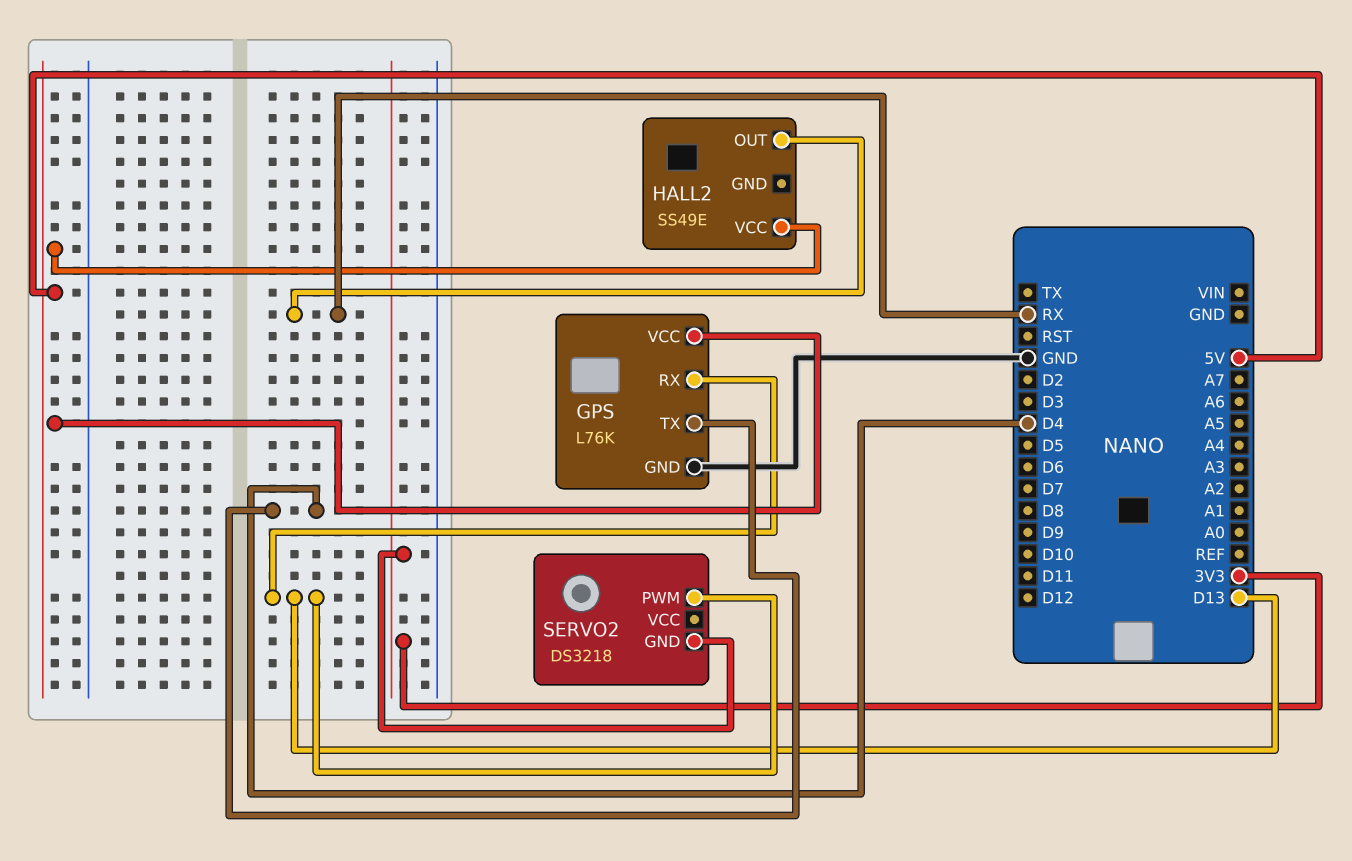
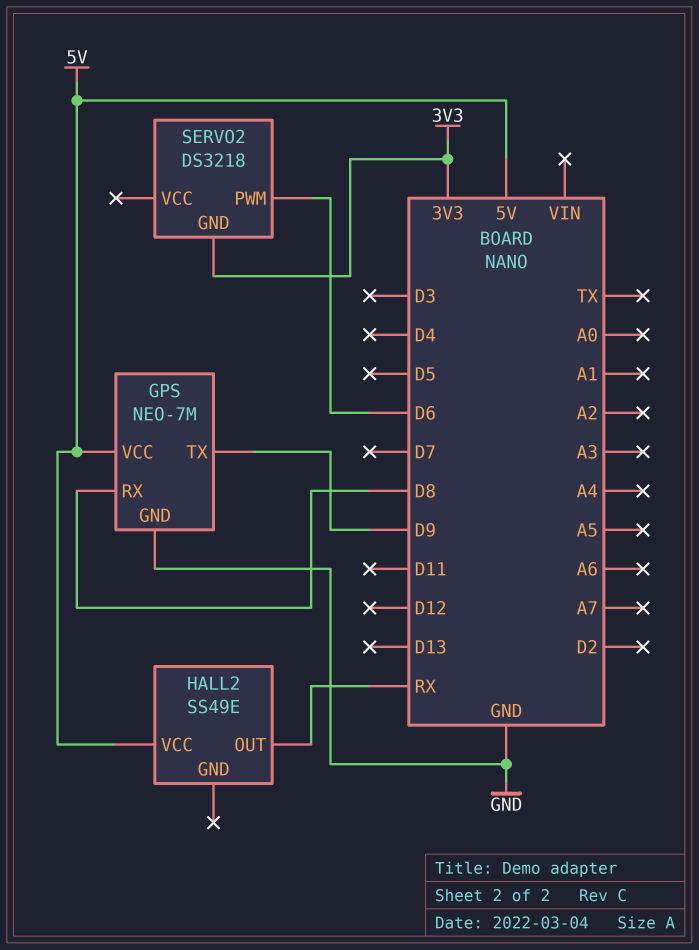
GPS: L76K -> NEO-7M
GPS pin RX: D13 -> D8
GPS pin TX: D4 -> D9
SERVO2 pin PWM: D13 -> D6

